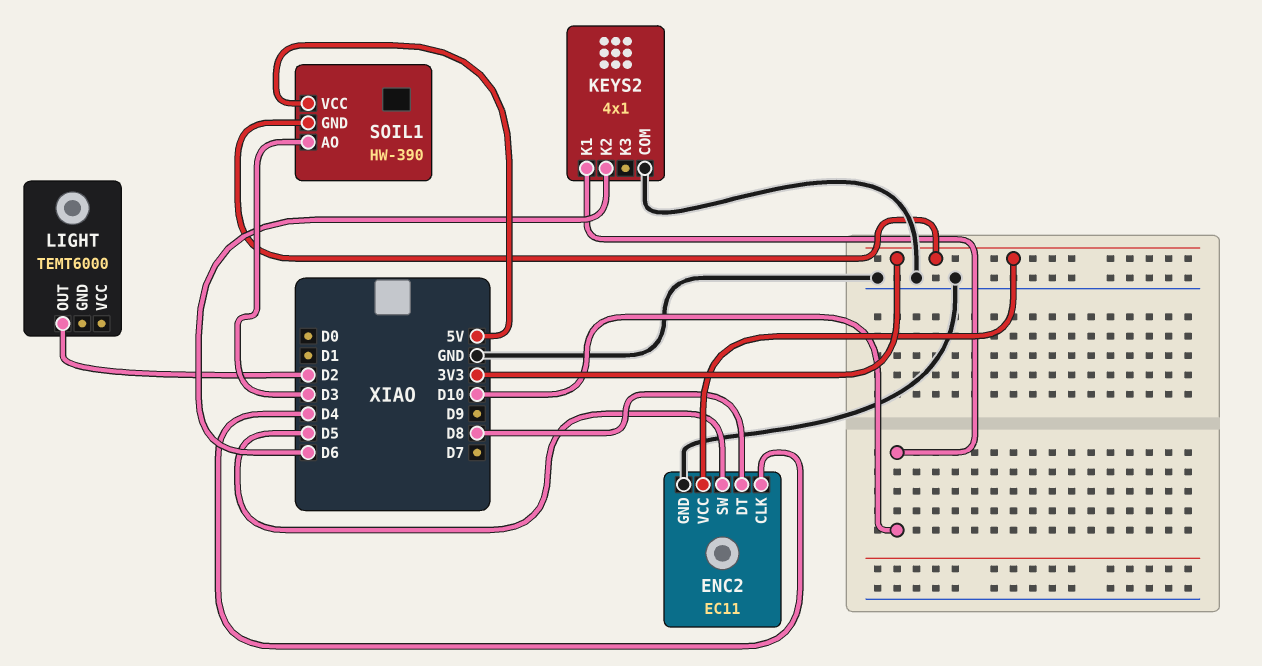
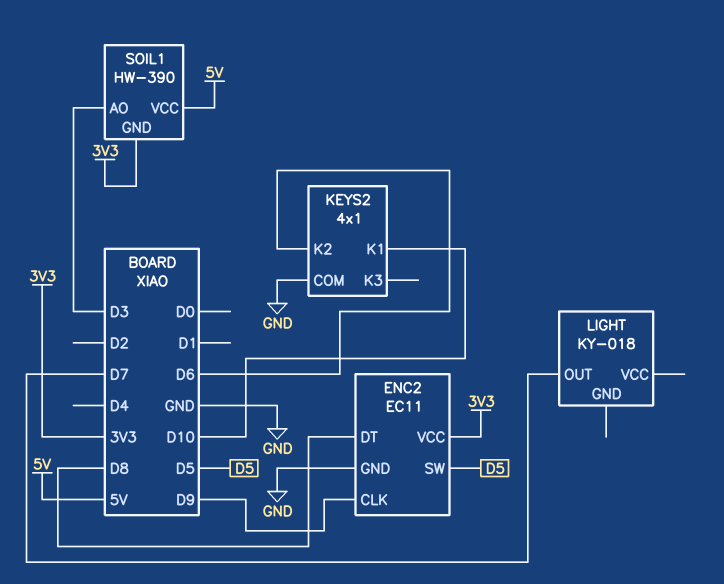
ENC2 pin CLK: D4 -> D9
LIGHT: TEMT6000 -> KY-018
LIGHT pin OUT: D2 -> D7

